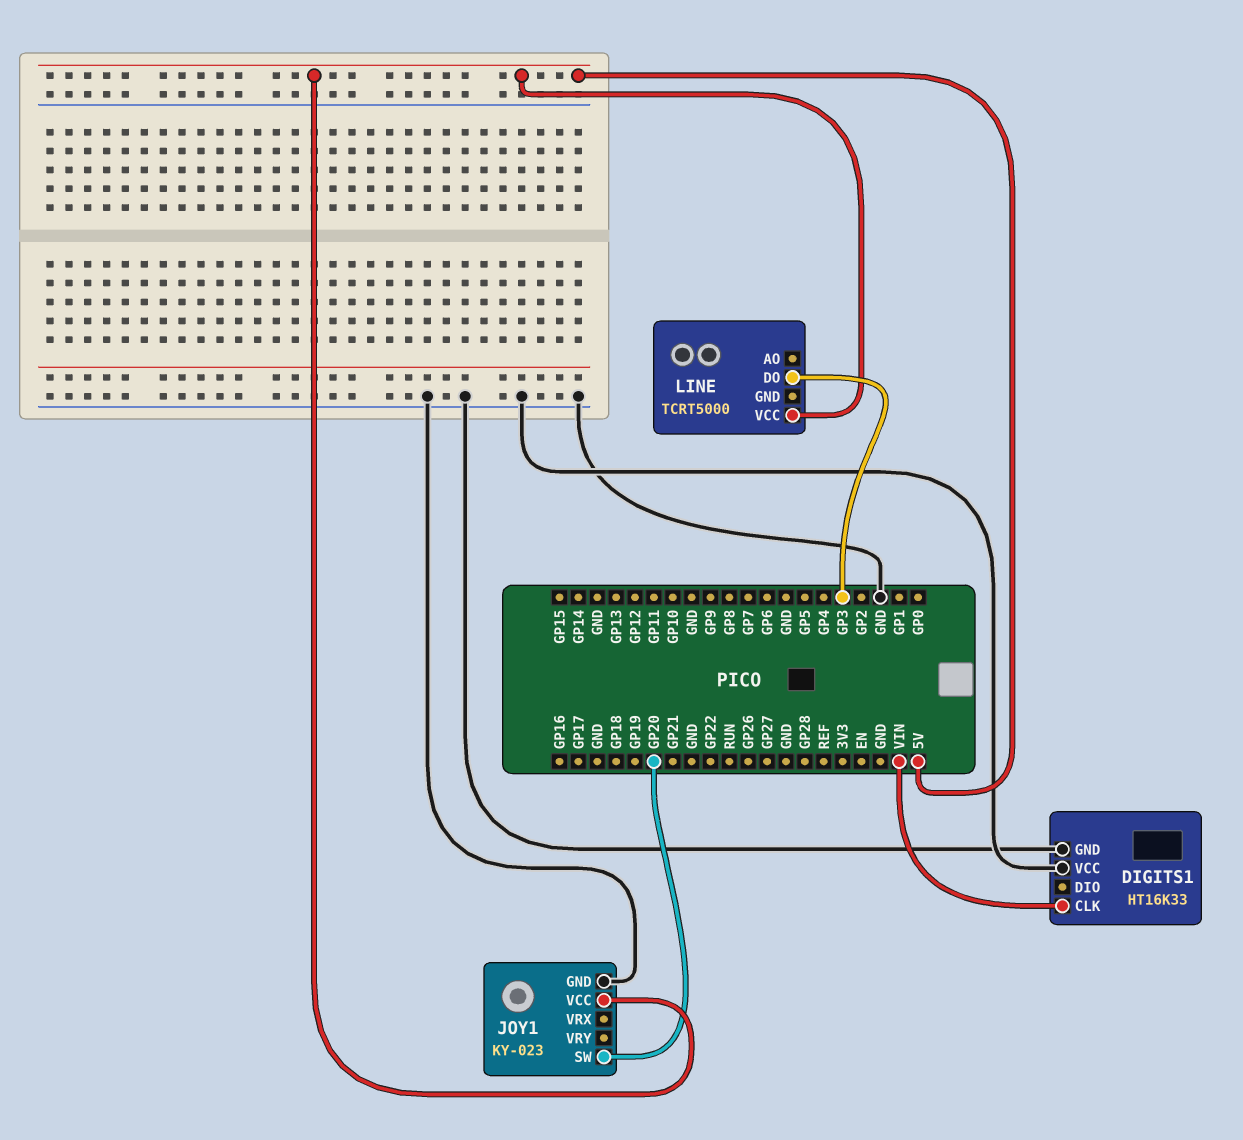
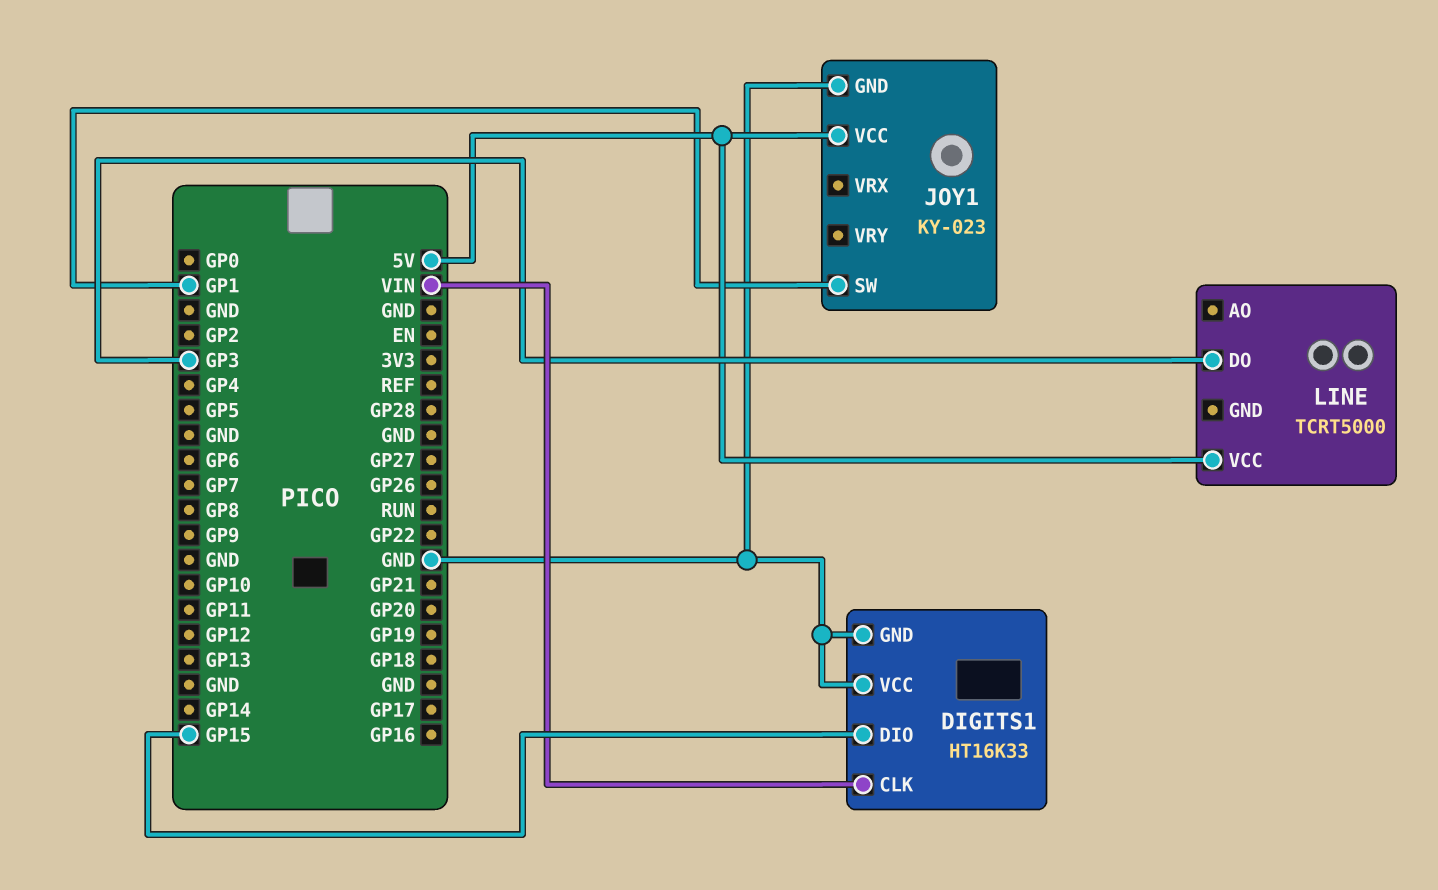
DIGITS1 pin DIO: none -> GP15
JOY1 pin SW: GP20 -> GP1

